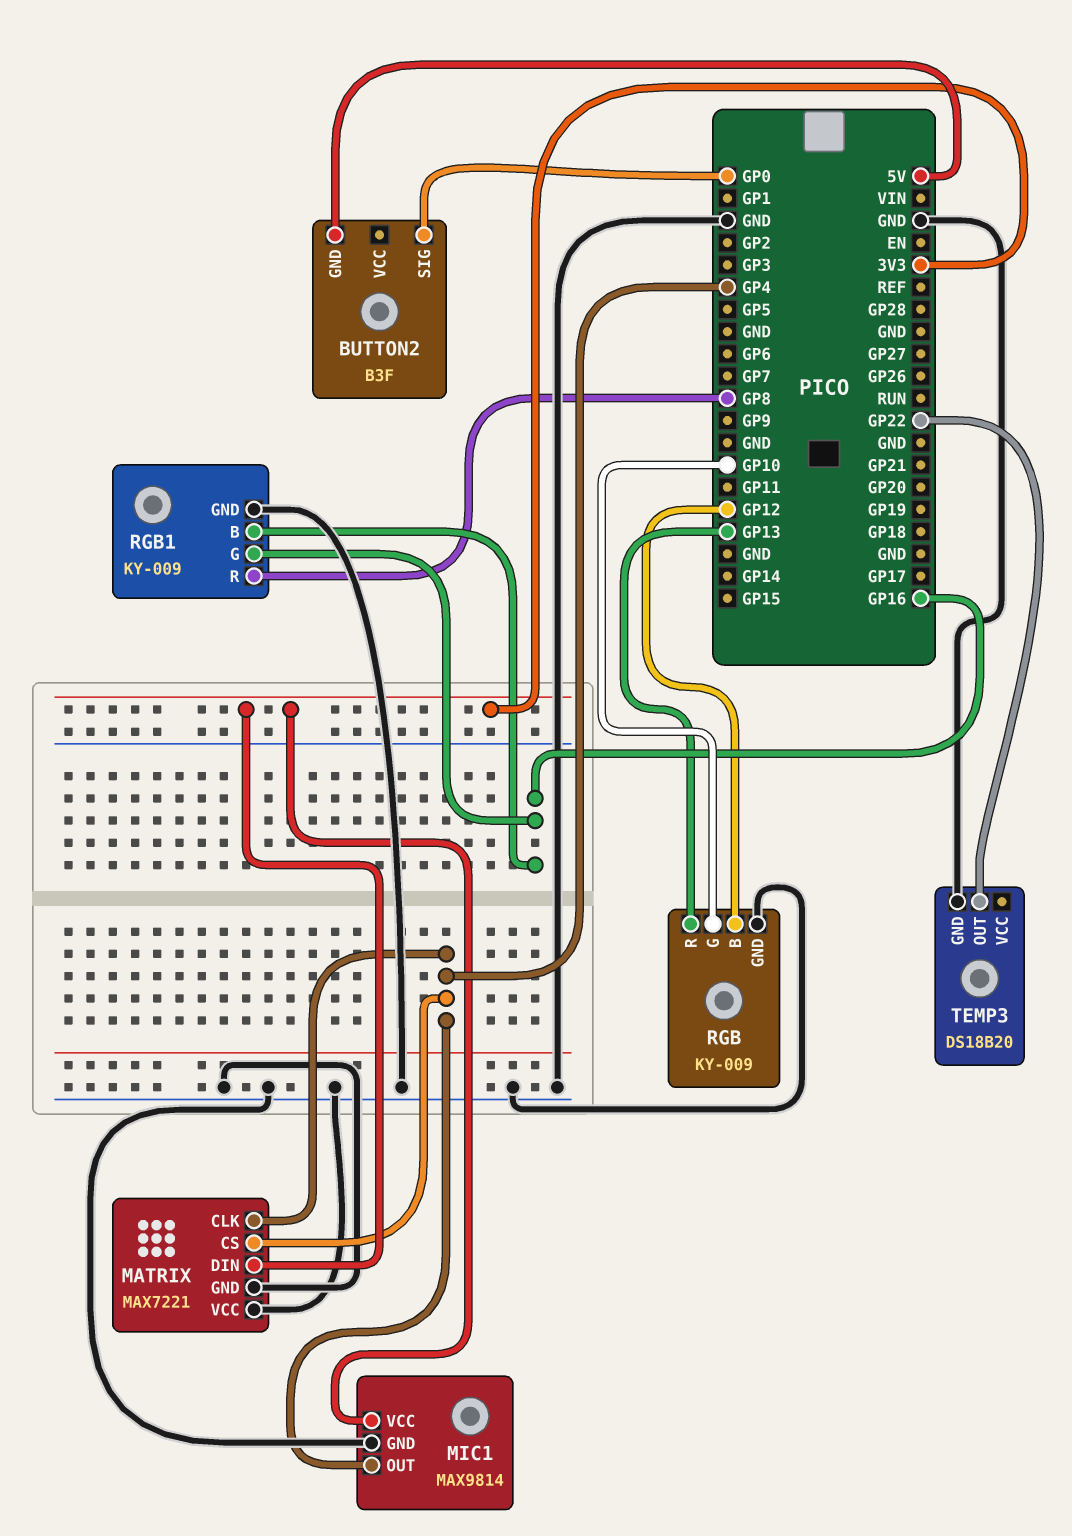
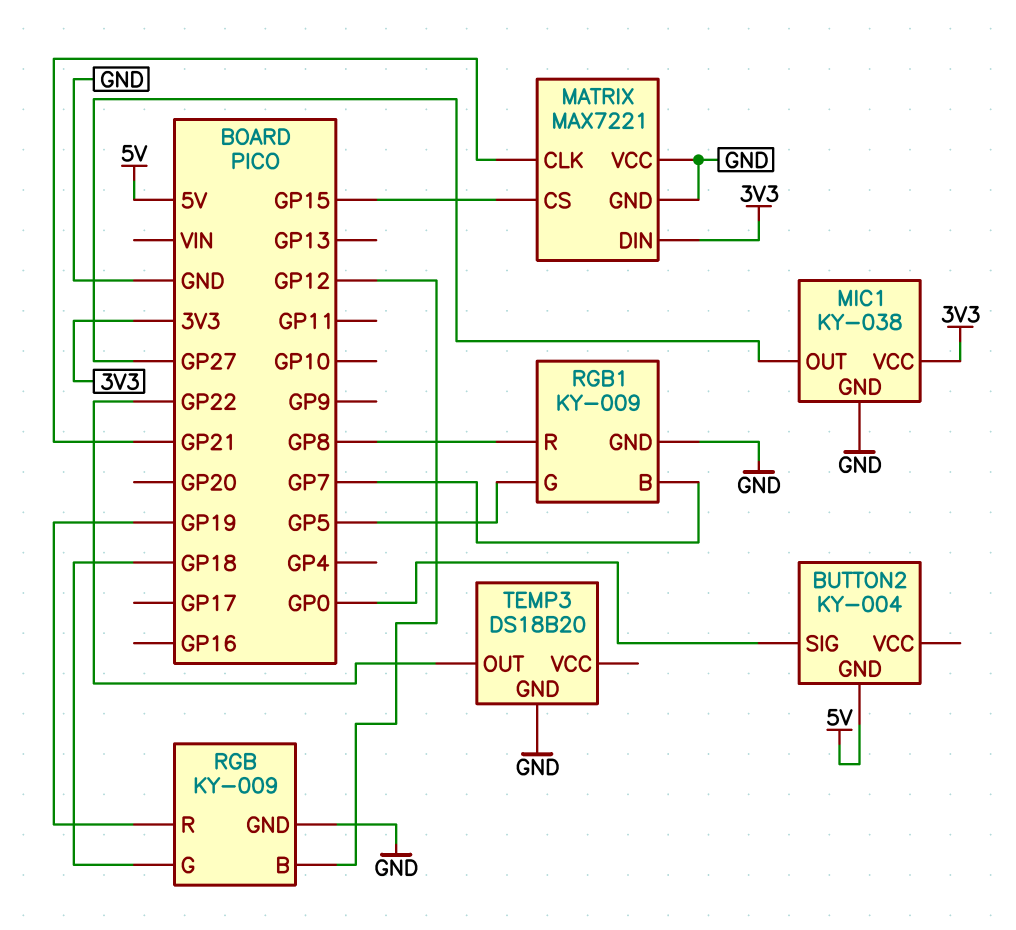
BUTTON2: B3F -> KY-004
MATRIX pin CLK: GP4 -> GP21
MATRIX pin CS: GP4 -> GP15
MIC1: MAX9814 -> KY-038
MIC1 pin OUT: GP4 -> GP27
RGB pin G: GP10 -> GP18
RGB pin R: GP13 -> GP19
RGB1 pin B: GP16 -> GP7
RGB1 pin G: GP16 -> GP5

